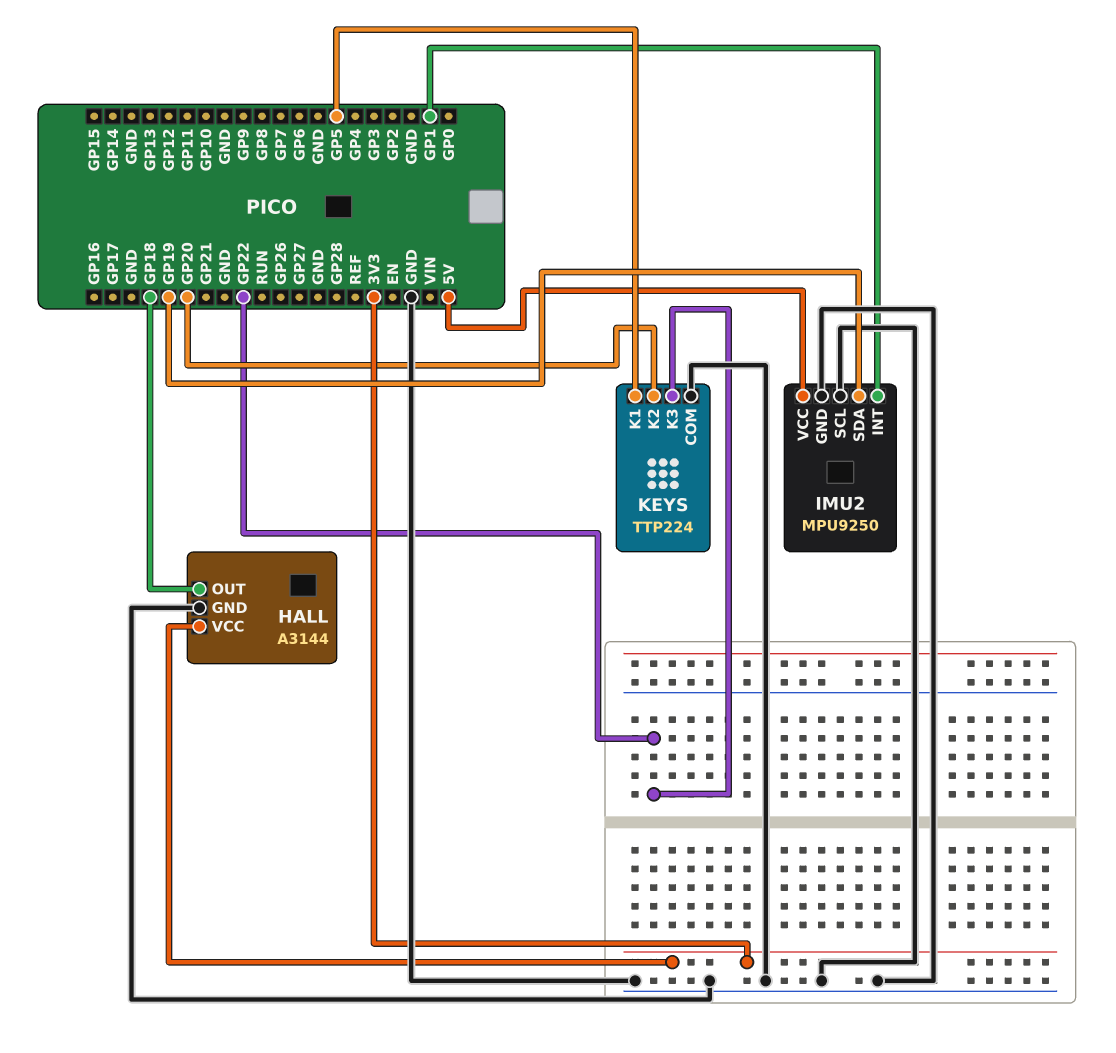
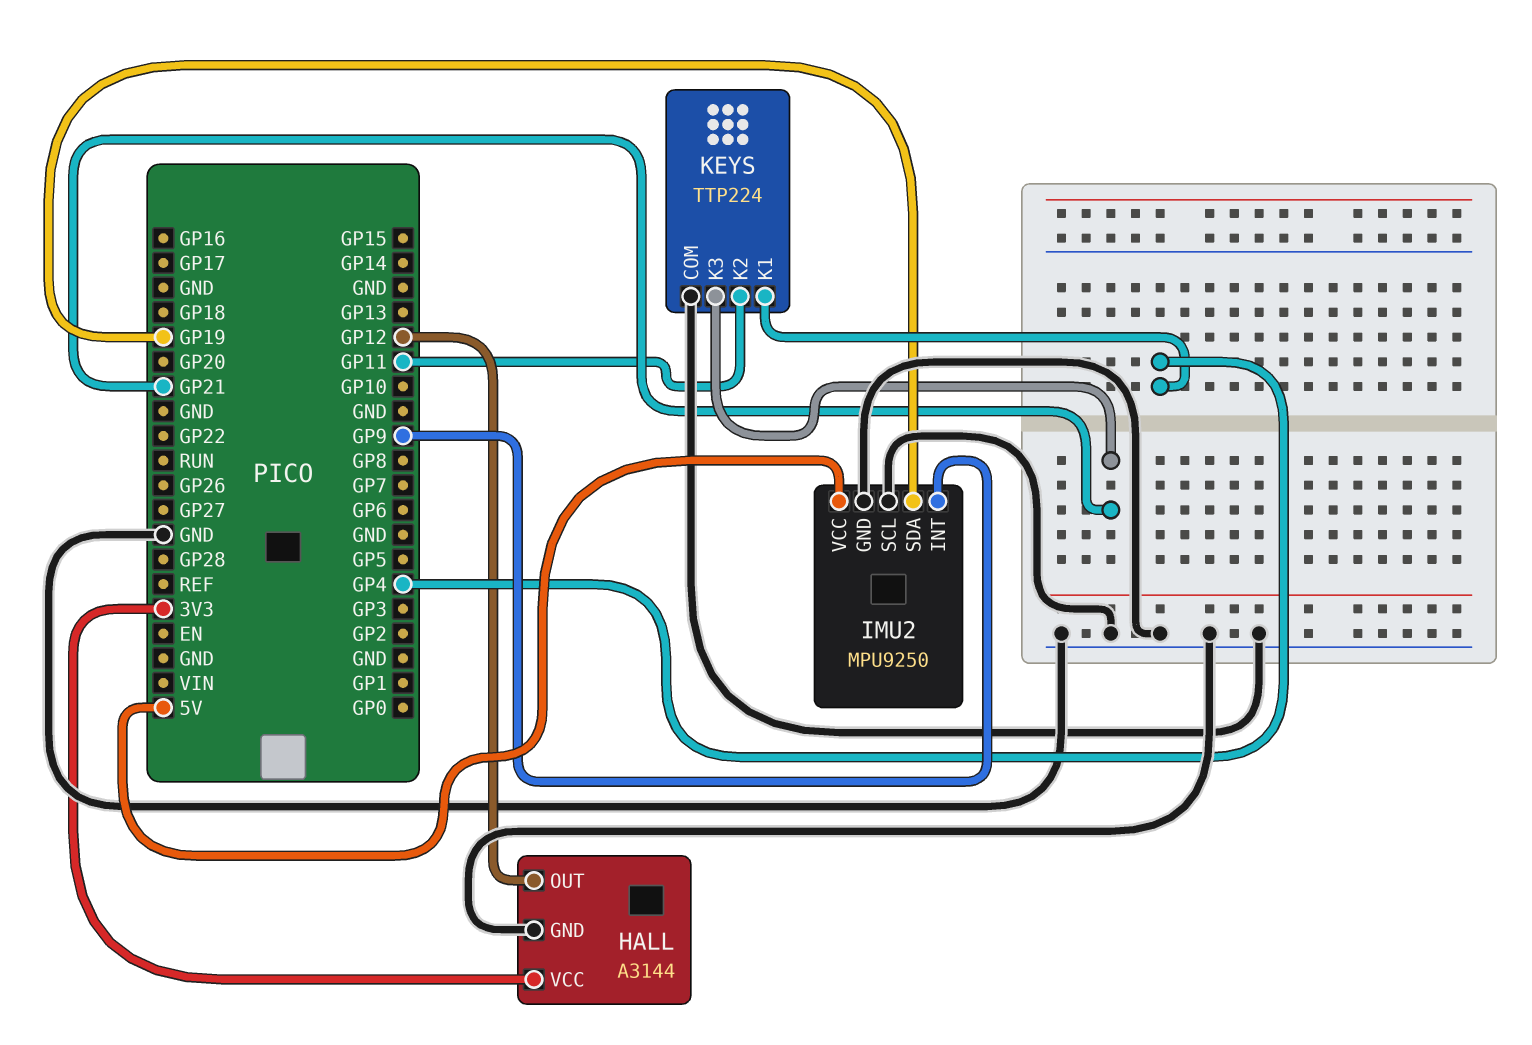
HALL pin OUT: GP18 -> GP12
IMU2 pin INT: GP1 -> GP9
KEYS pin K1: GP5 -> GP4
KEYS pin K2: GP20 -> GP11
KEYS pin K3: GP22 -> GP21

